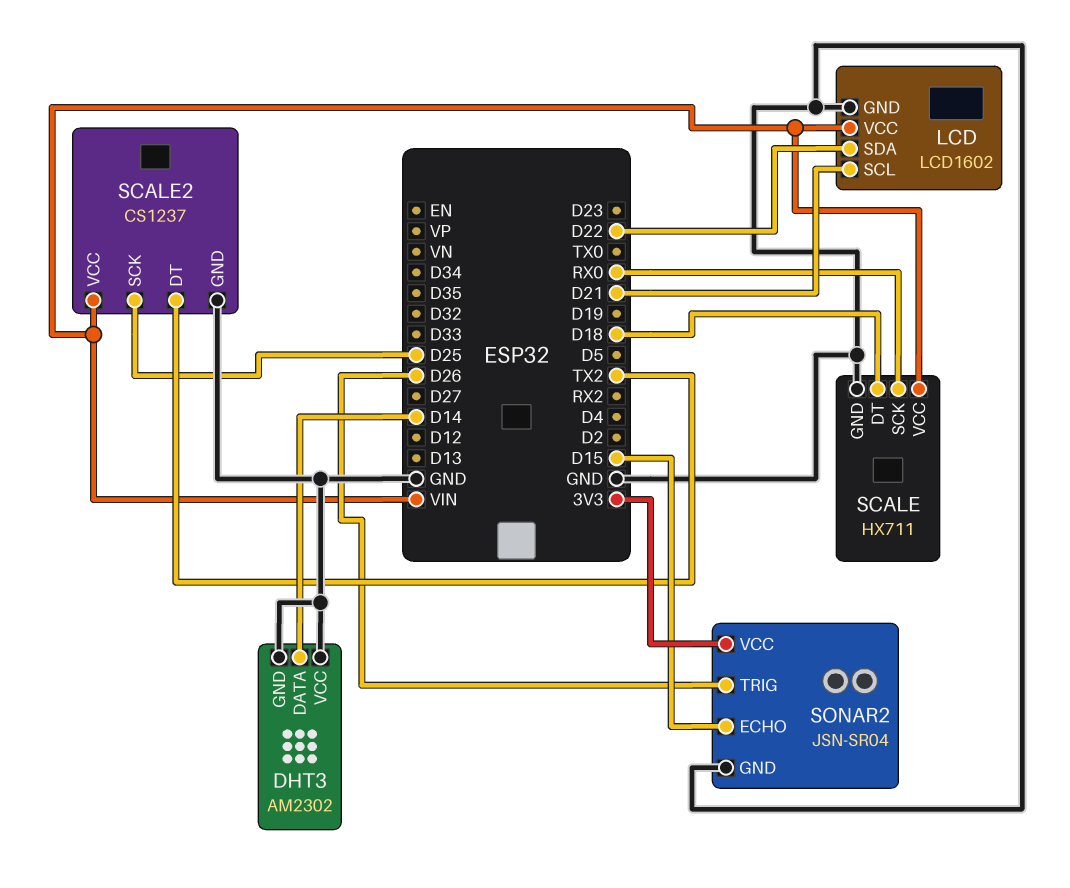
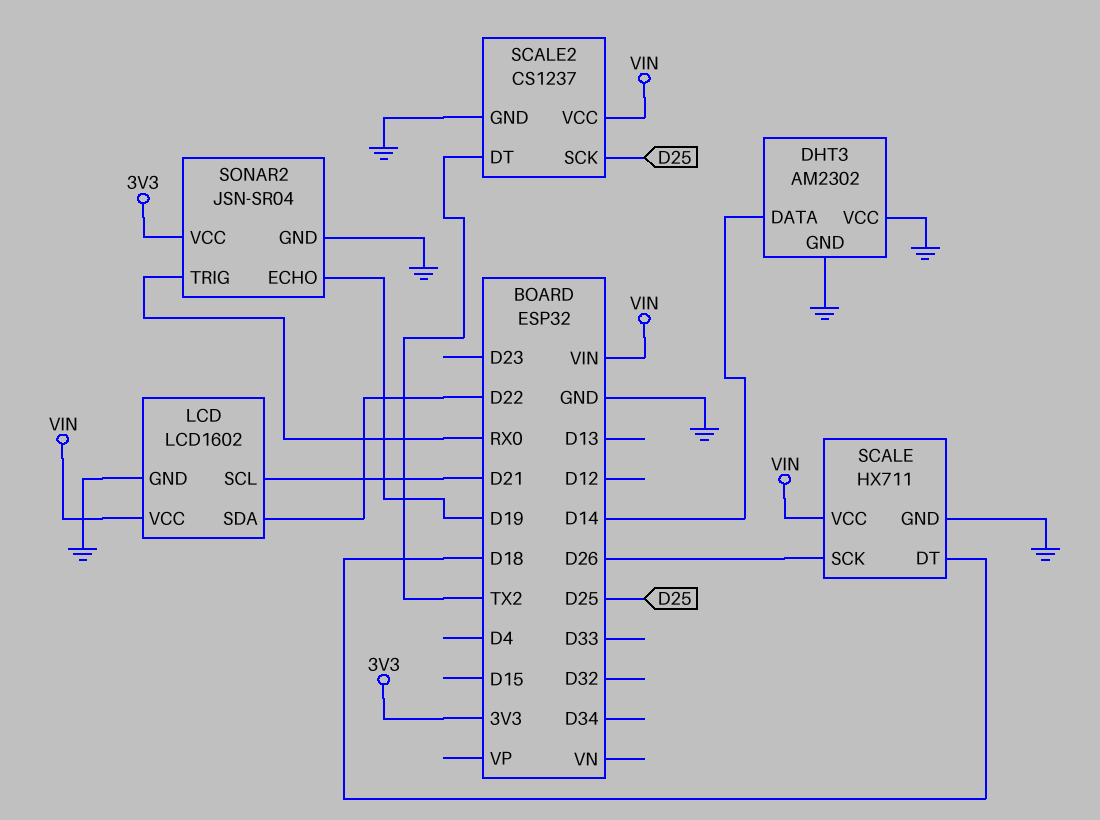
SCALE pin SCK: RX0 -> D26
SONAR2 pin ECHO: D15 -> D19
SONAR2 pin TRIG: D26 -> RX0

